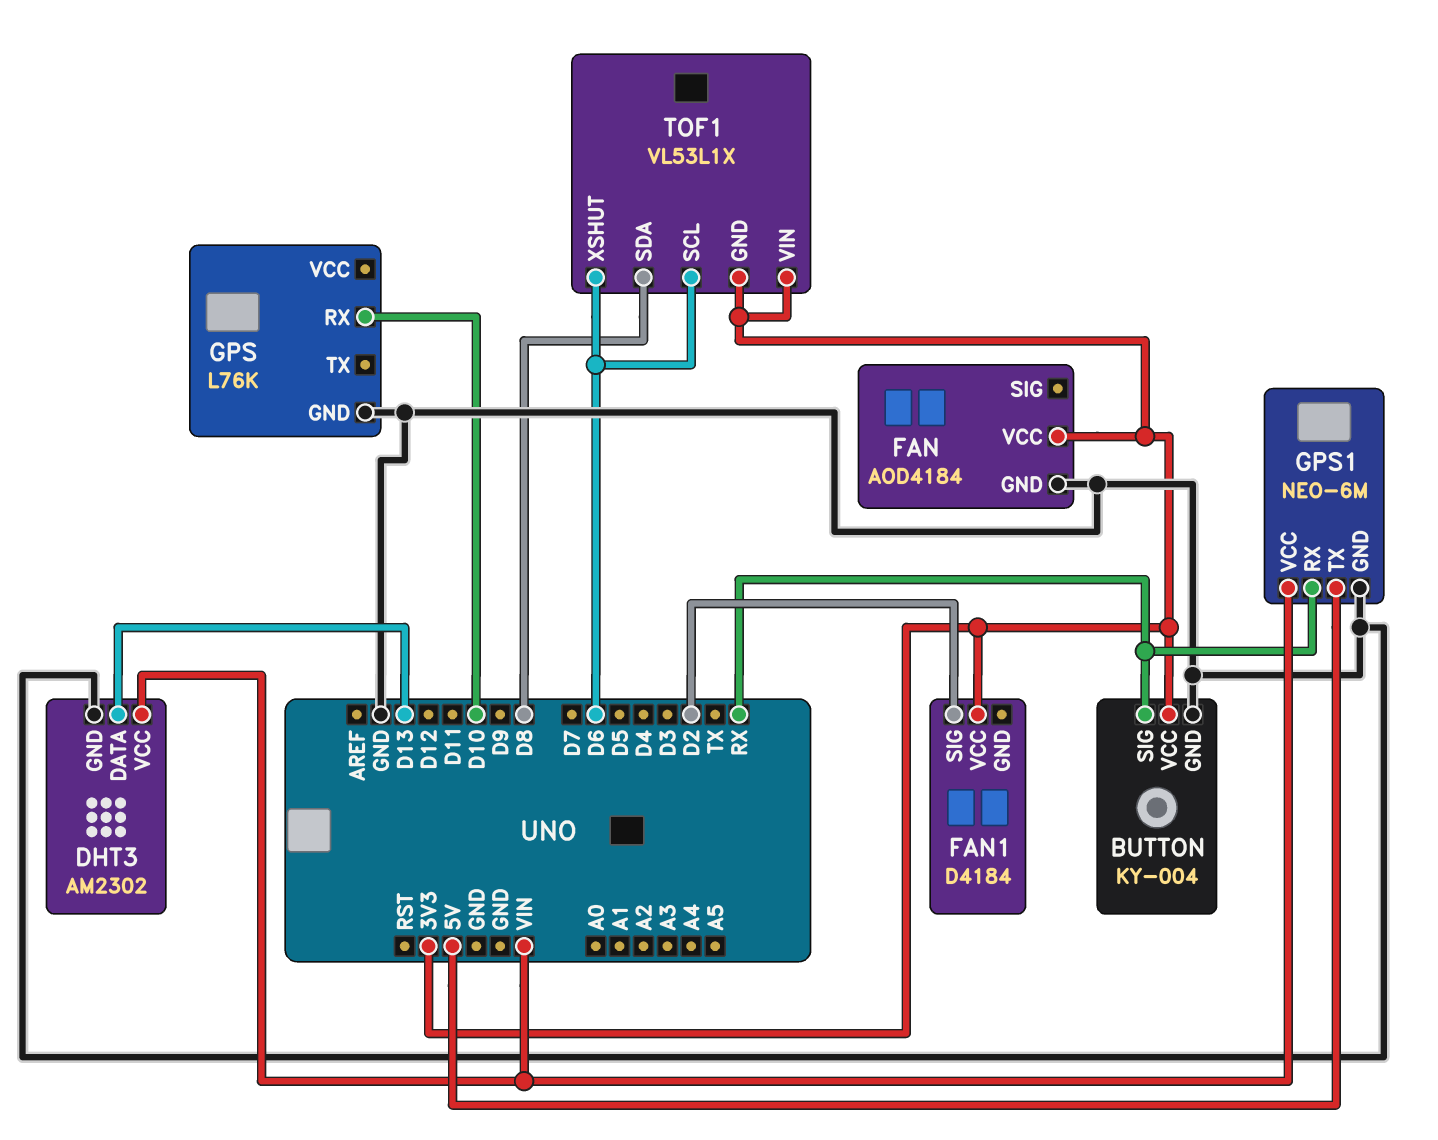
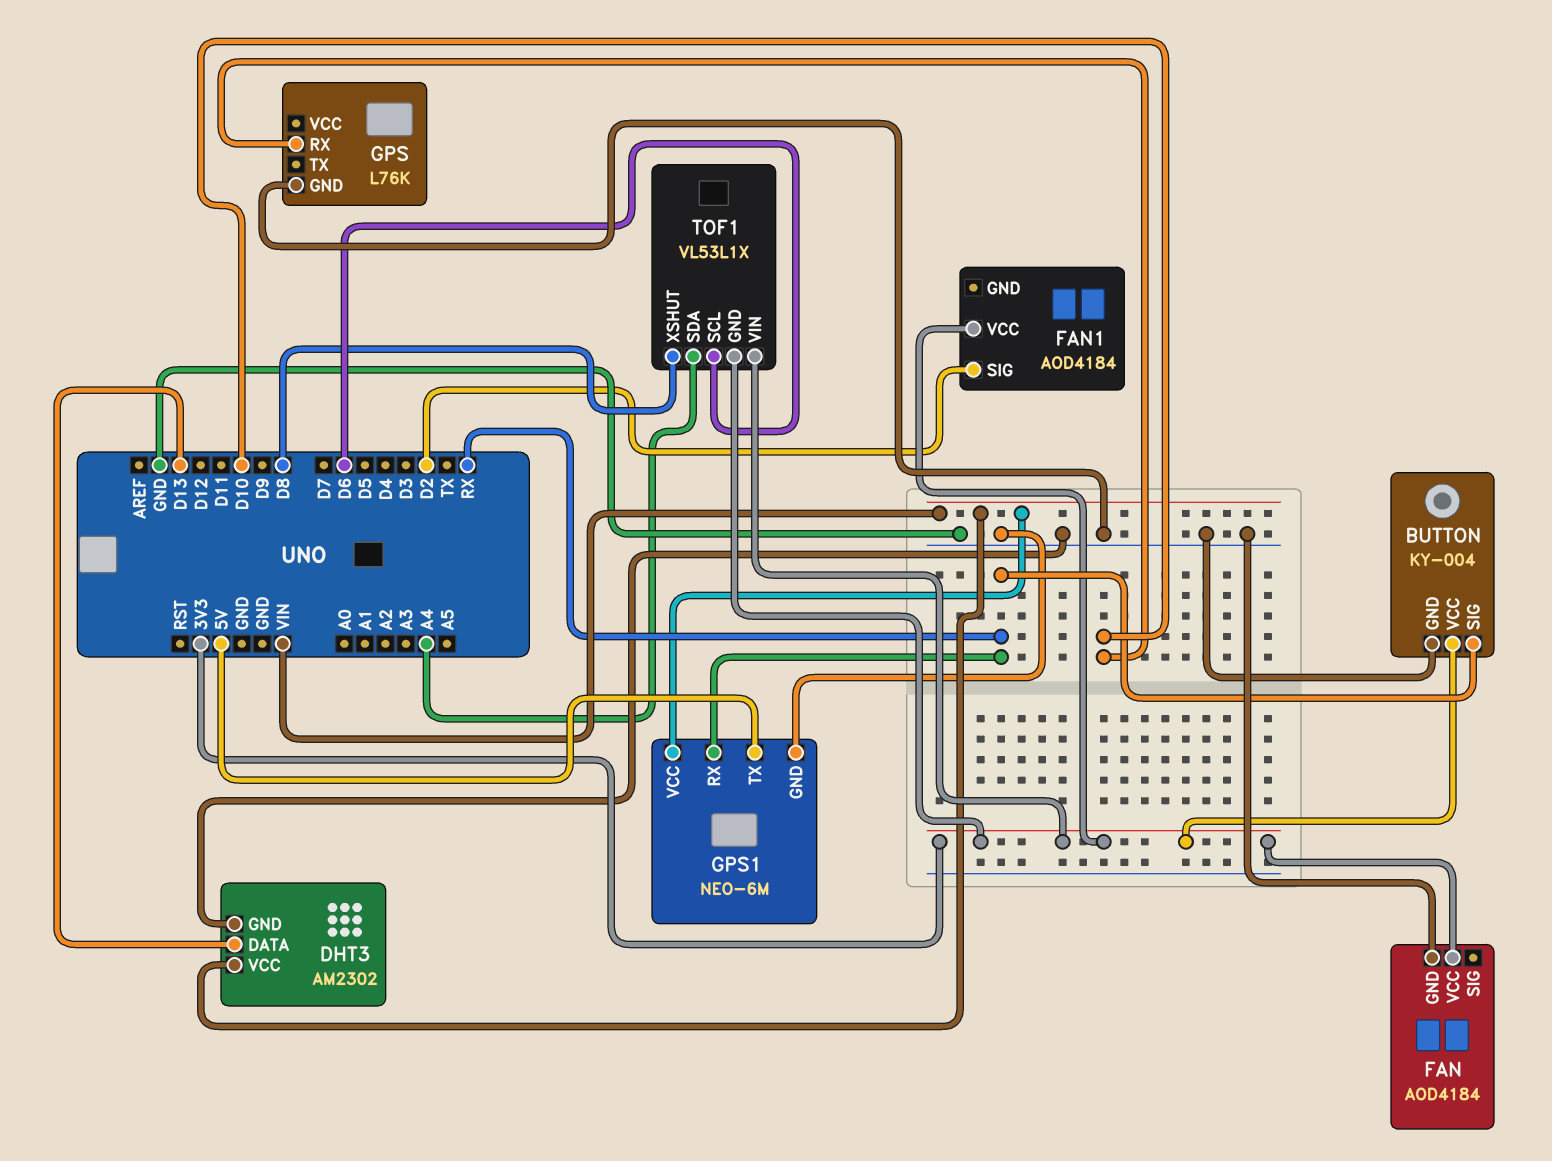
FAN1: D4184 -> AOD4184
TOF1 pin SDA: D8 -> A4
TOF1 pin XSHUT: D6 -> D8

